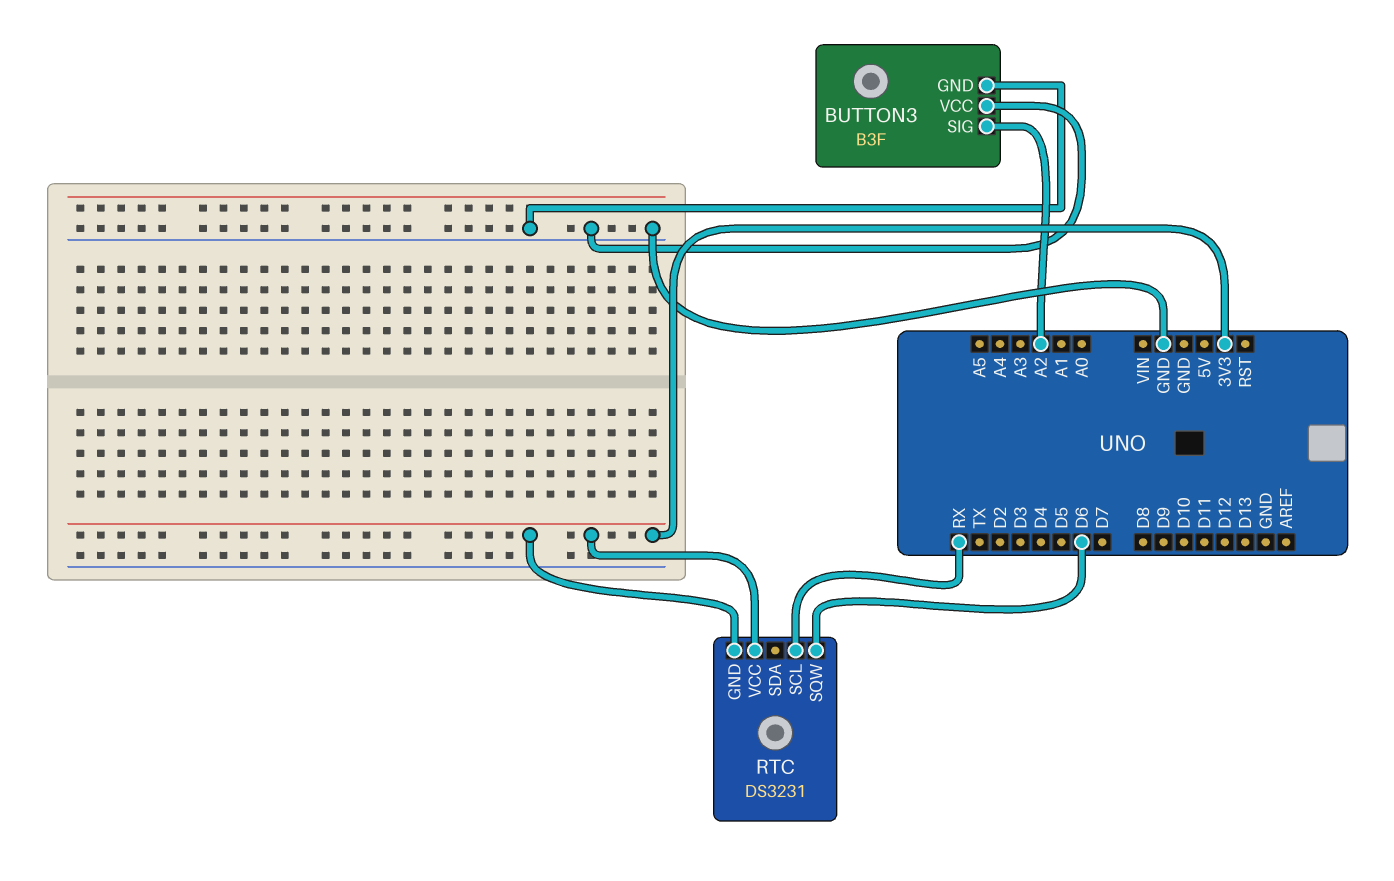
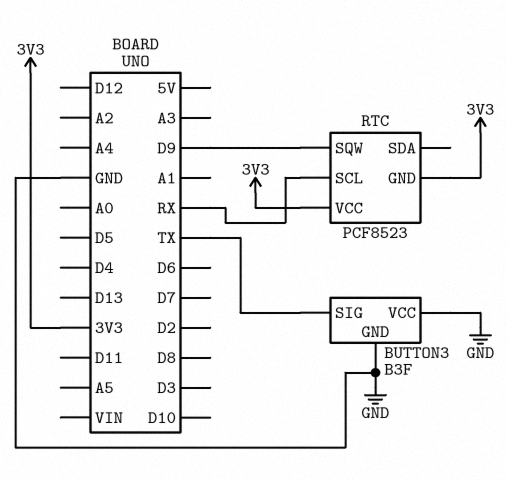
BUTTON3 pin SIG: A2 -> TX
RTC: DS3231 -> PCF8523
RTC pin SQW: D6 -> D9

